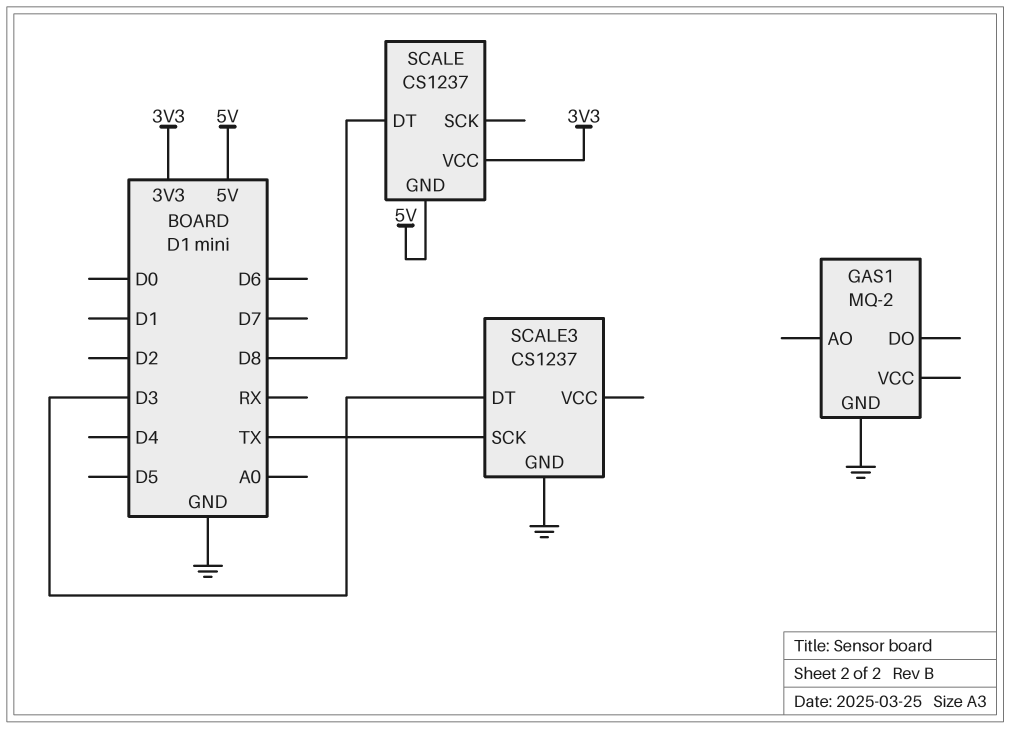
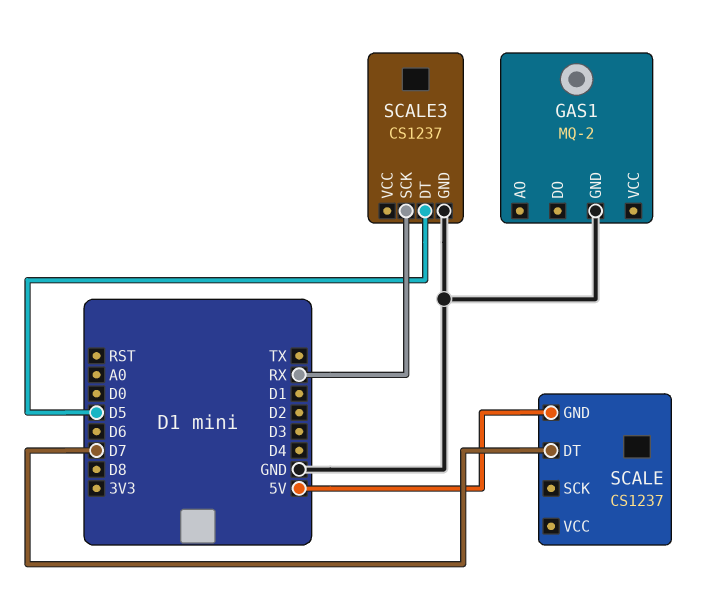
SCALE pin DT: D8 -> D7
SCALE pin VCC: 3V3 -> none
SCALE3 pin DT: D3 -> D5
SCALE3 pin SCK: TX -> RX

